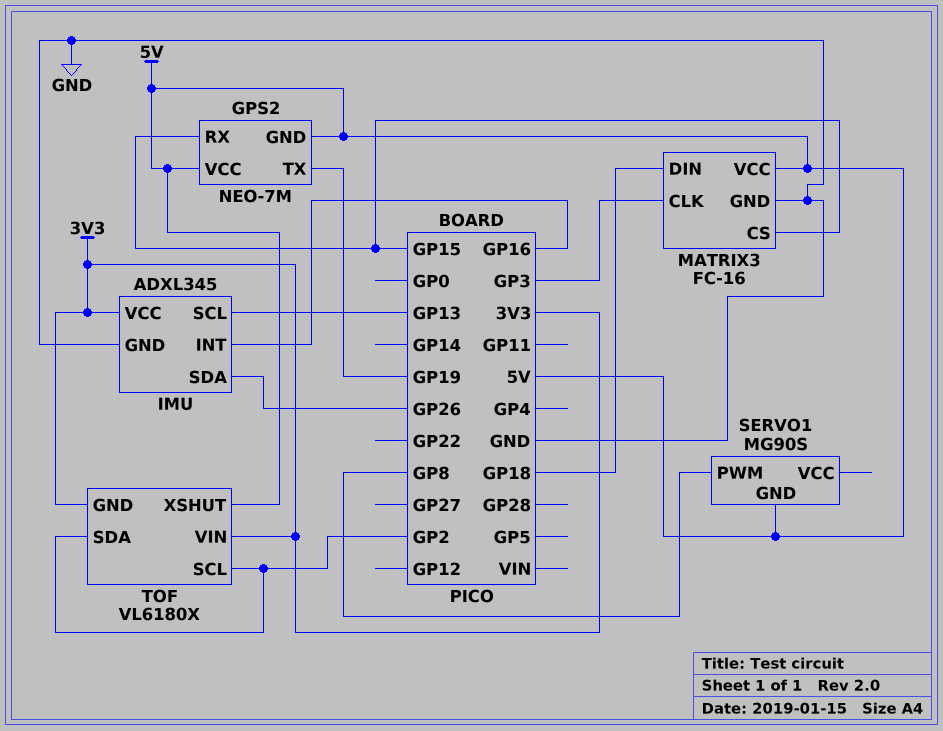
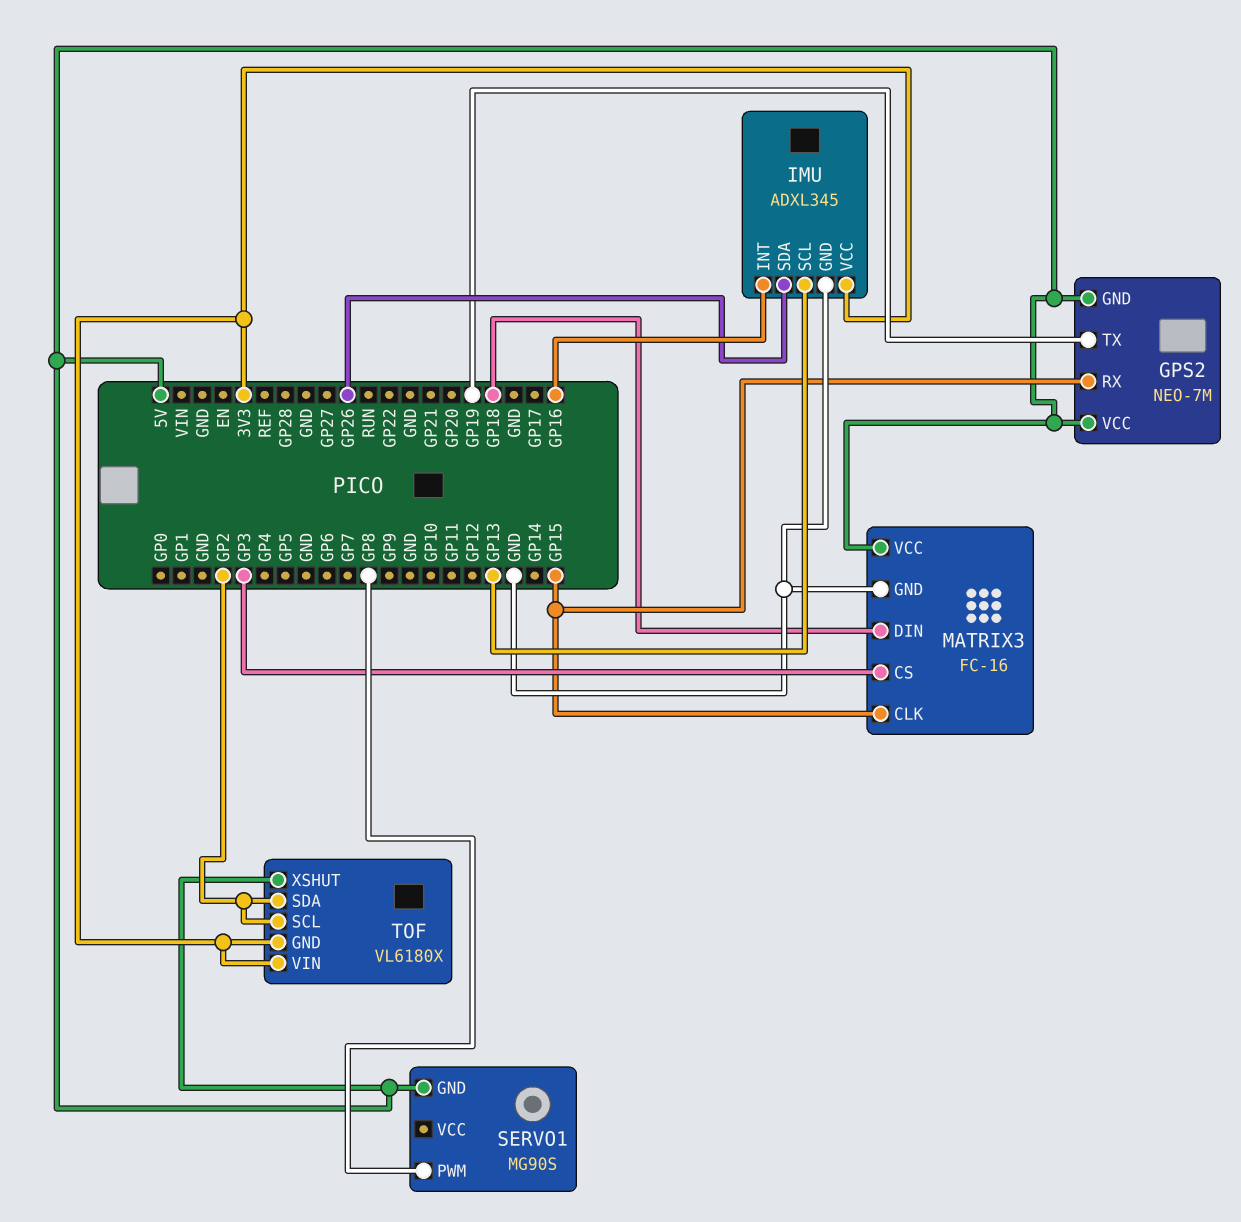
MATRIX3 pin CLK: GP3 -> GP15
MATRIX3 pin CS: GP15 -> GP3

